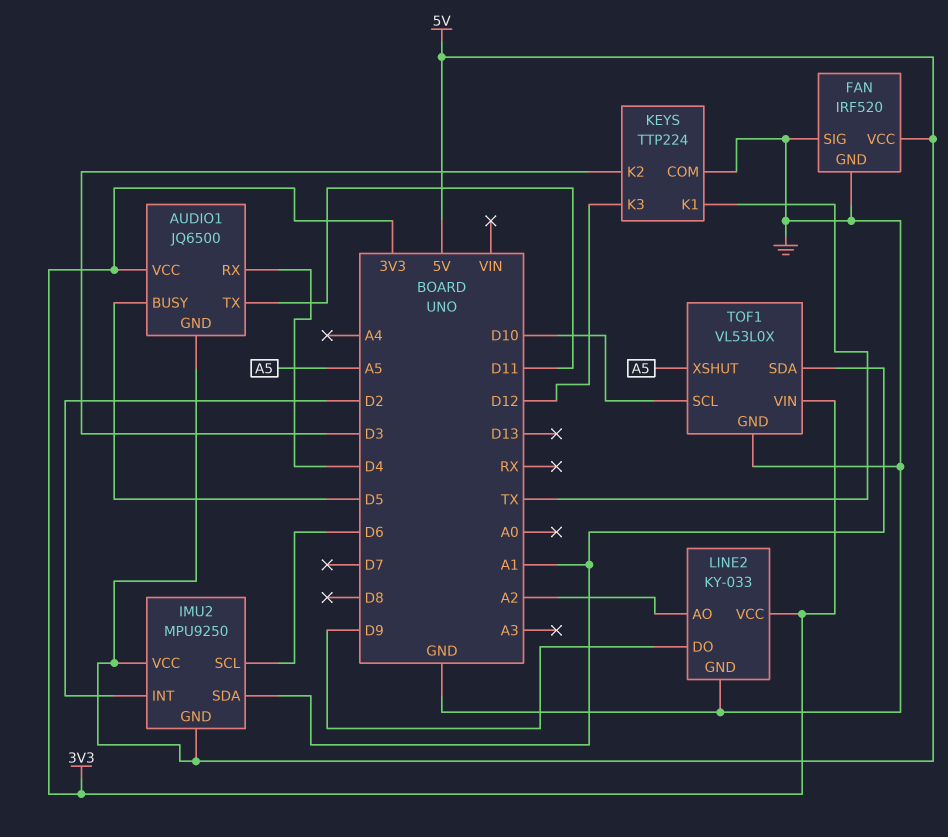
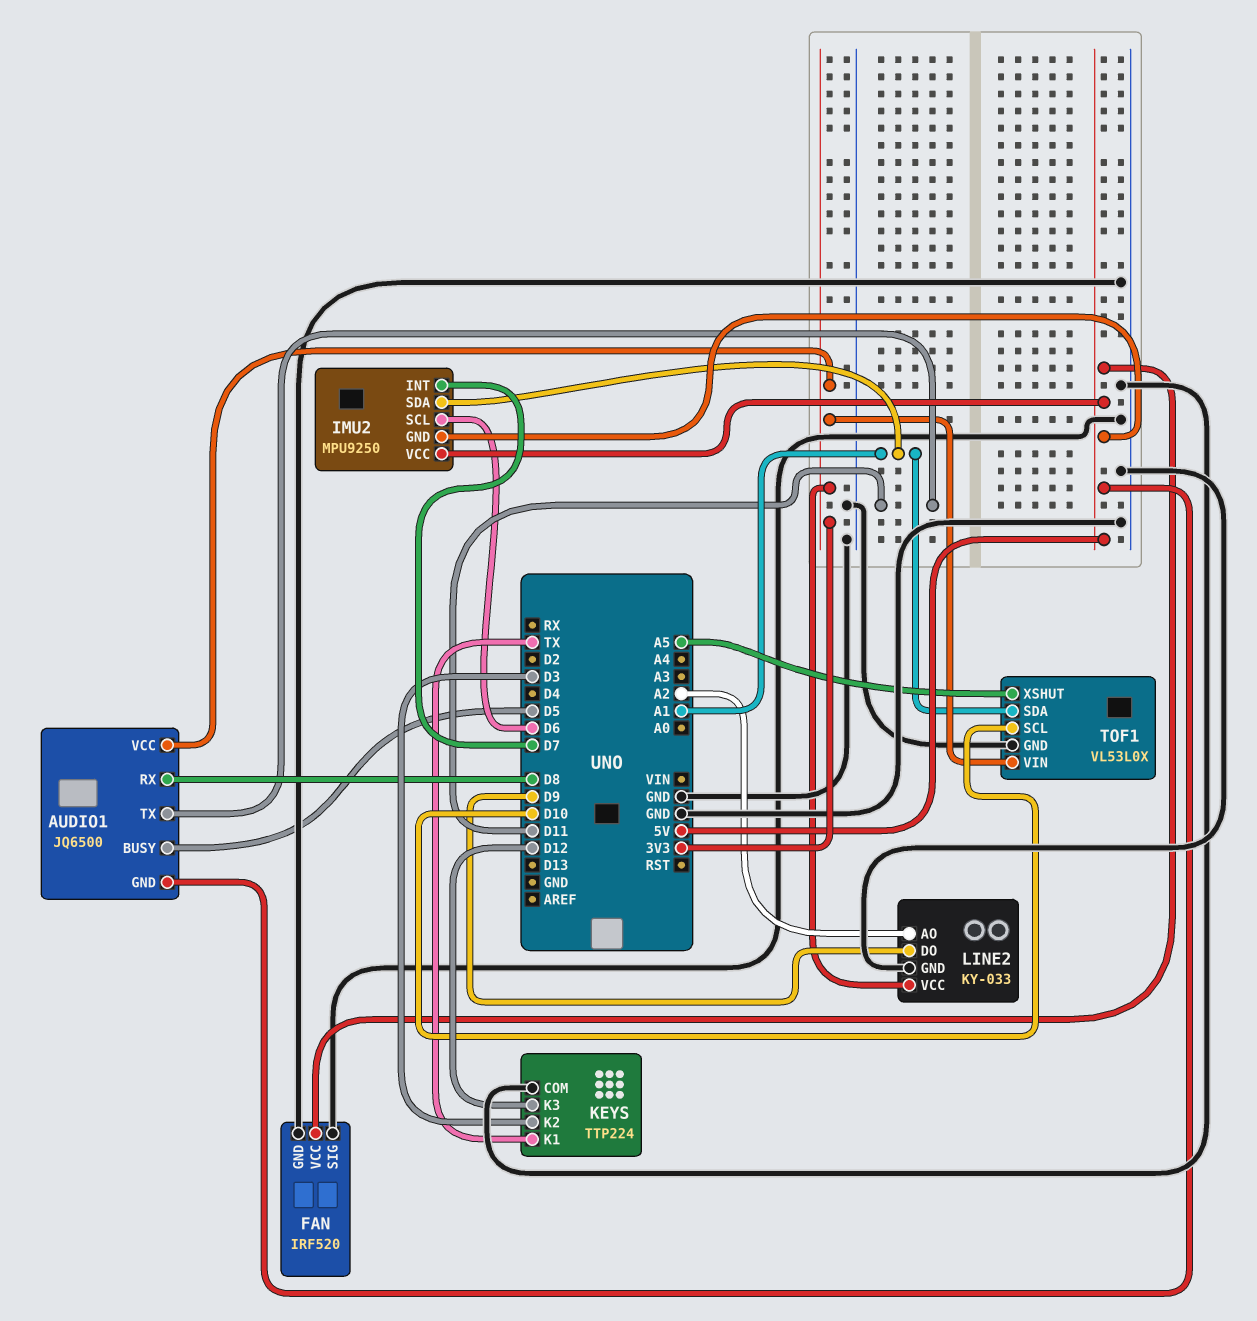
AUDIO1 pin RX: D4 -> D8
IMU2 pin INT: D2 -> D7

